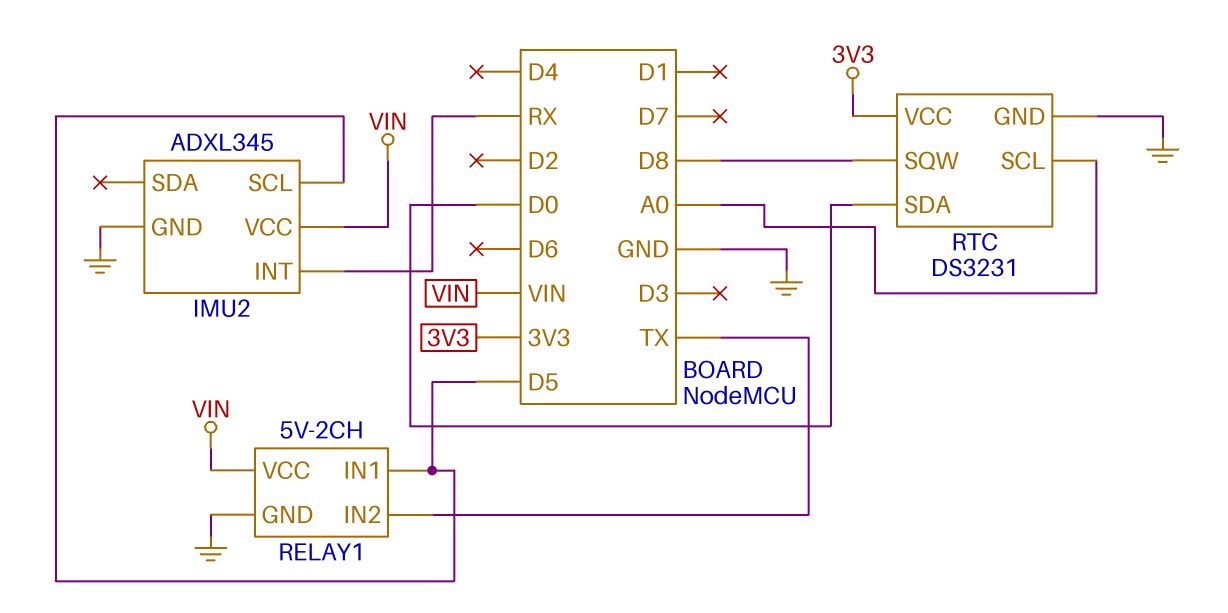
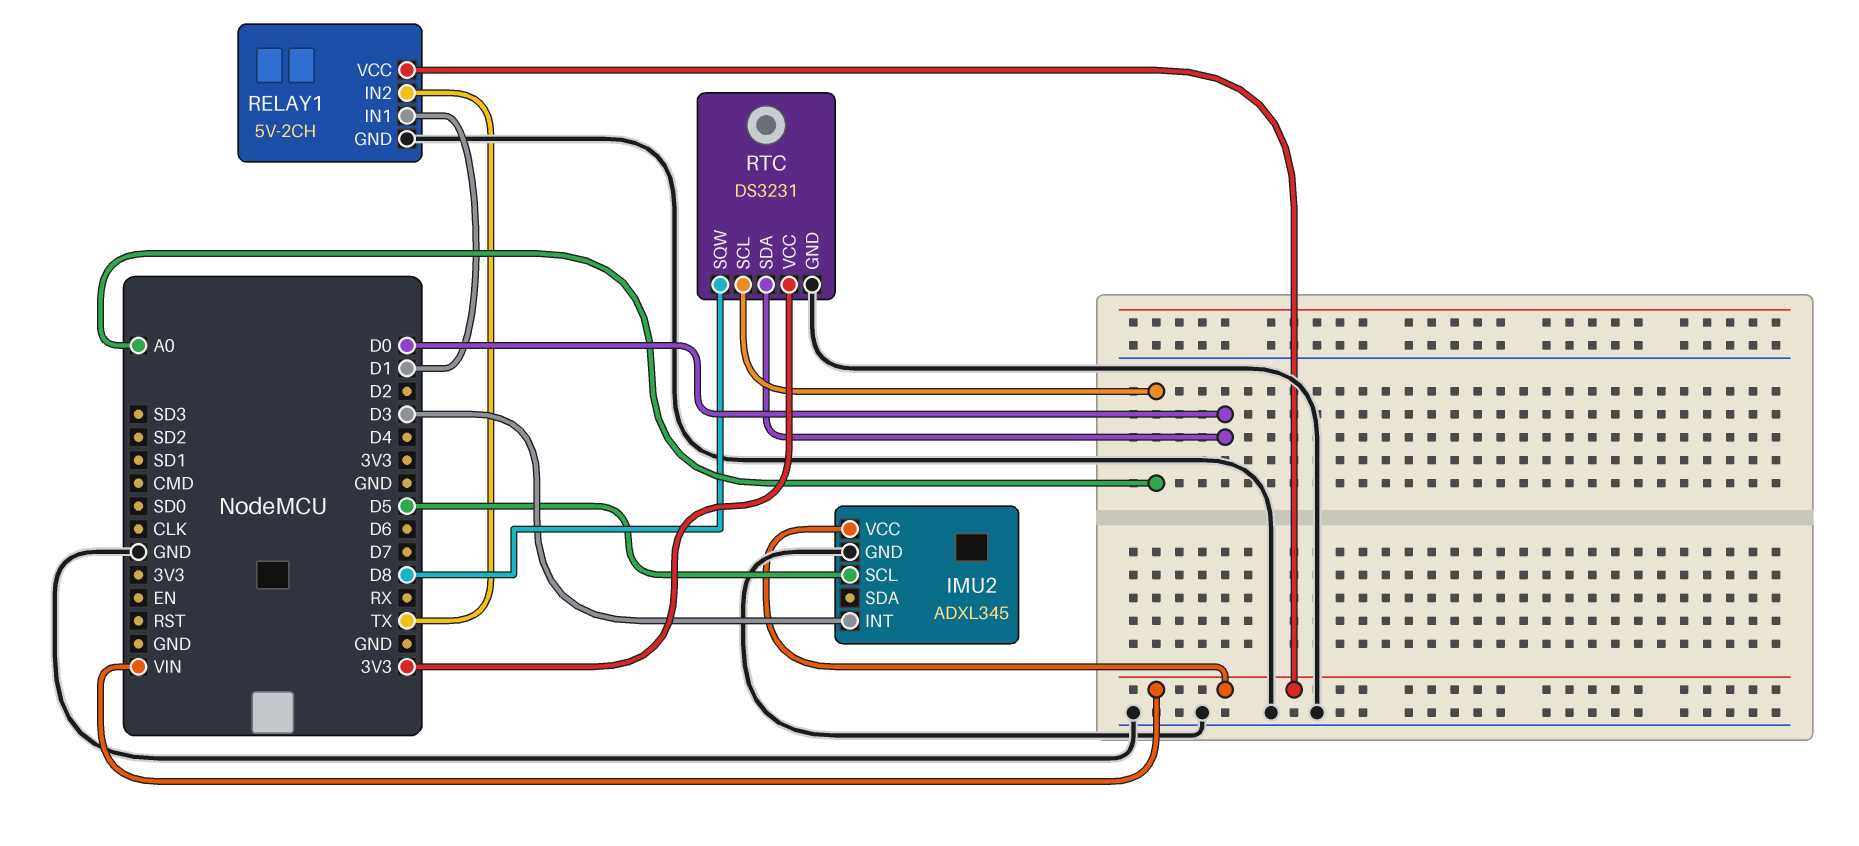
IMU2 pin INT: RX -> D3
RELAY1 pin IN1: D5 -> D1

